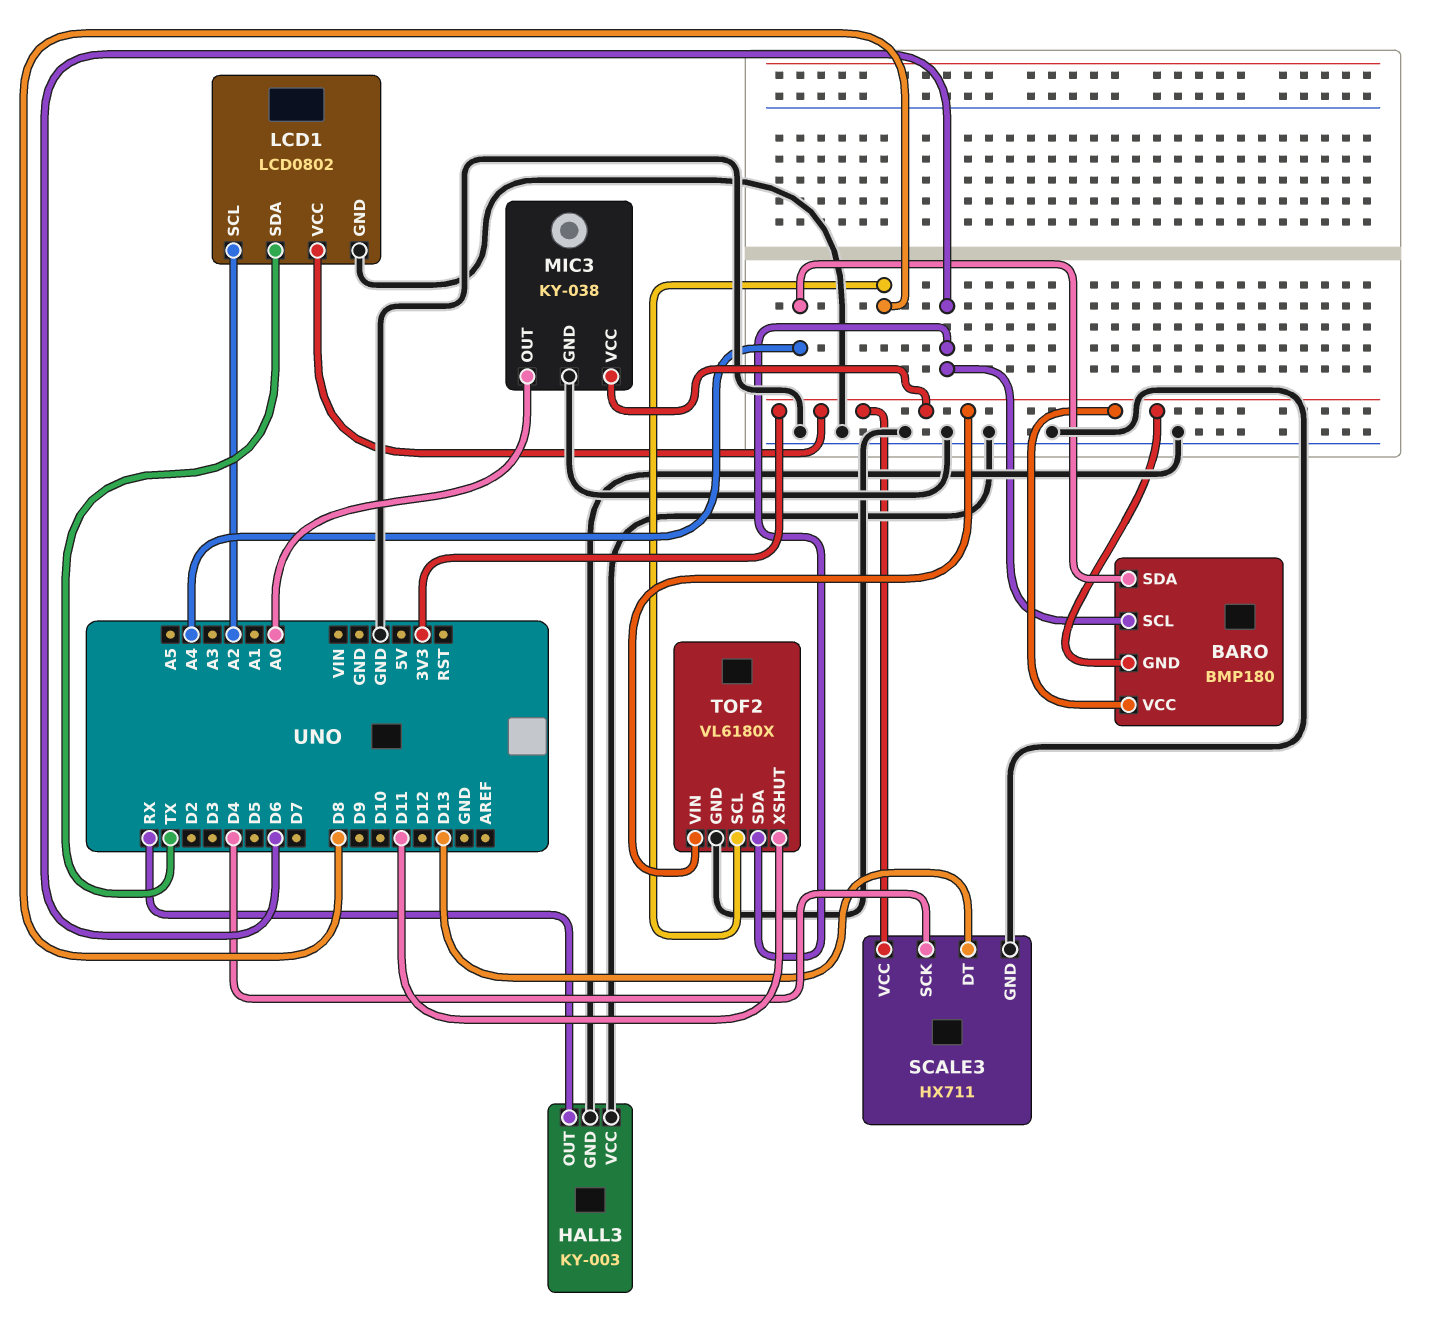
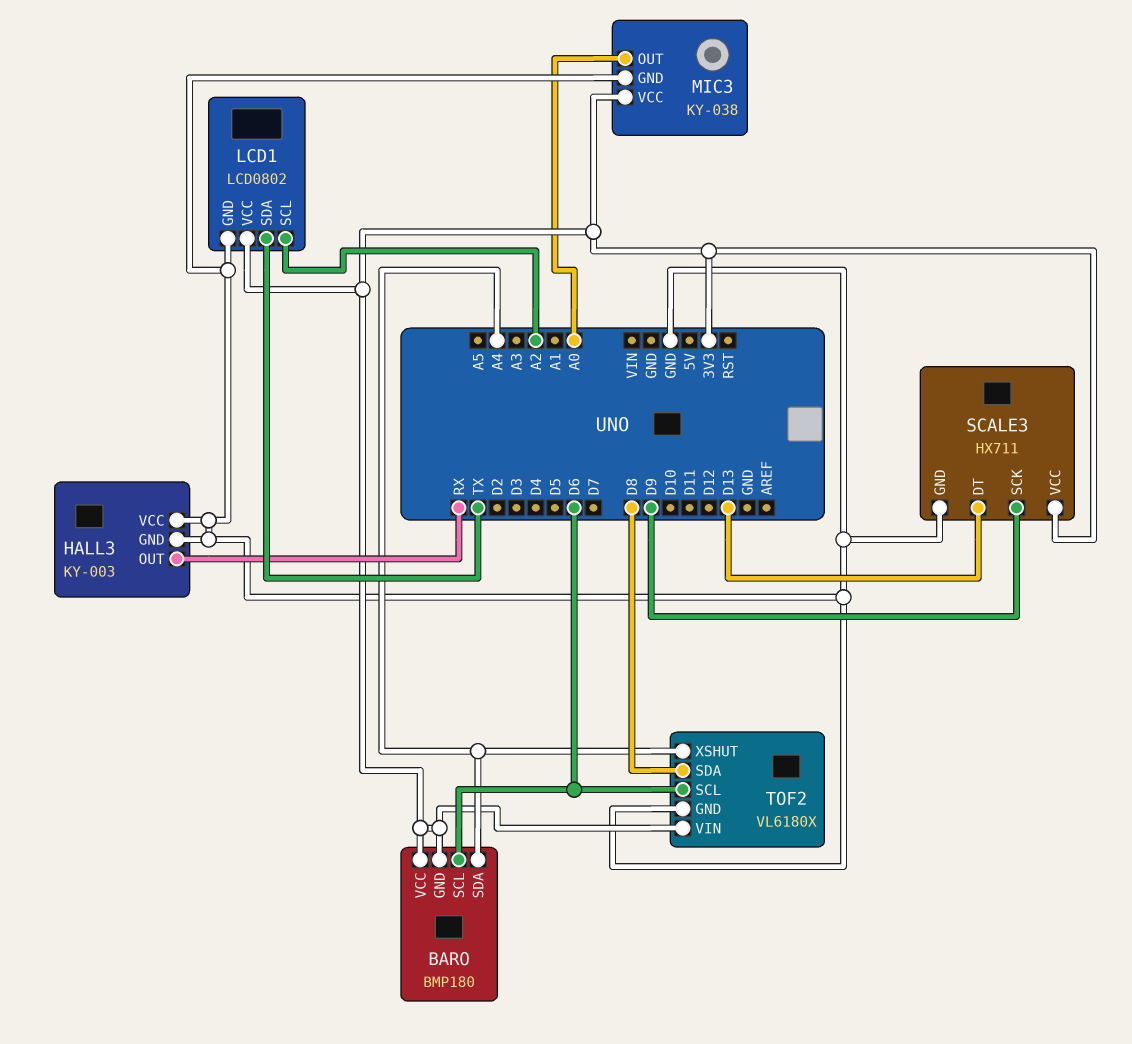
SCALE3 pin SCK: D4 -> D9
TOF2 pin SCL: D8 -> D6
TOF2 pin SDA: D6 -> D8
TOF2 pin XSHUT: D11 -> A4

